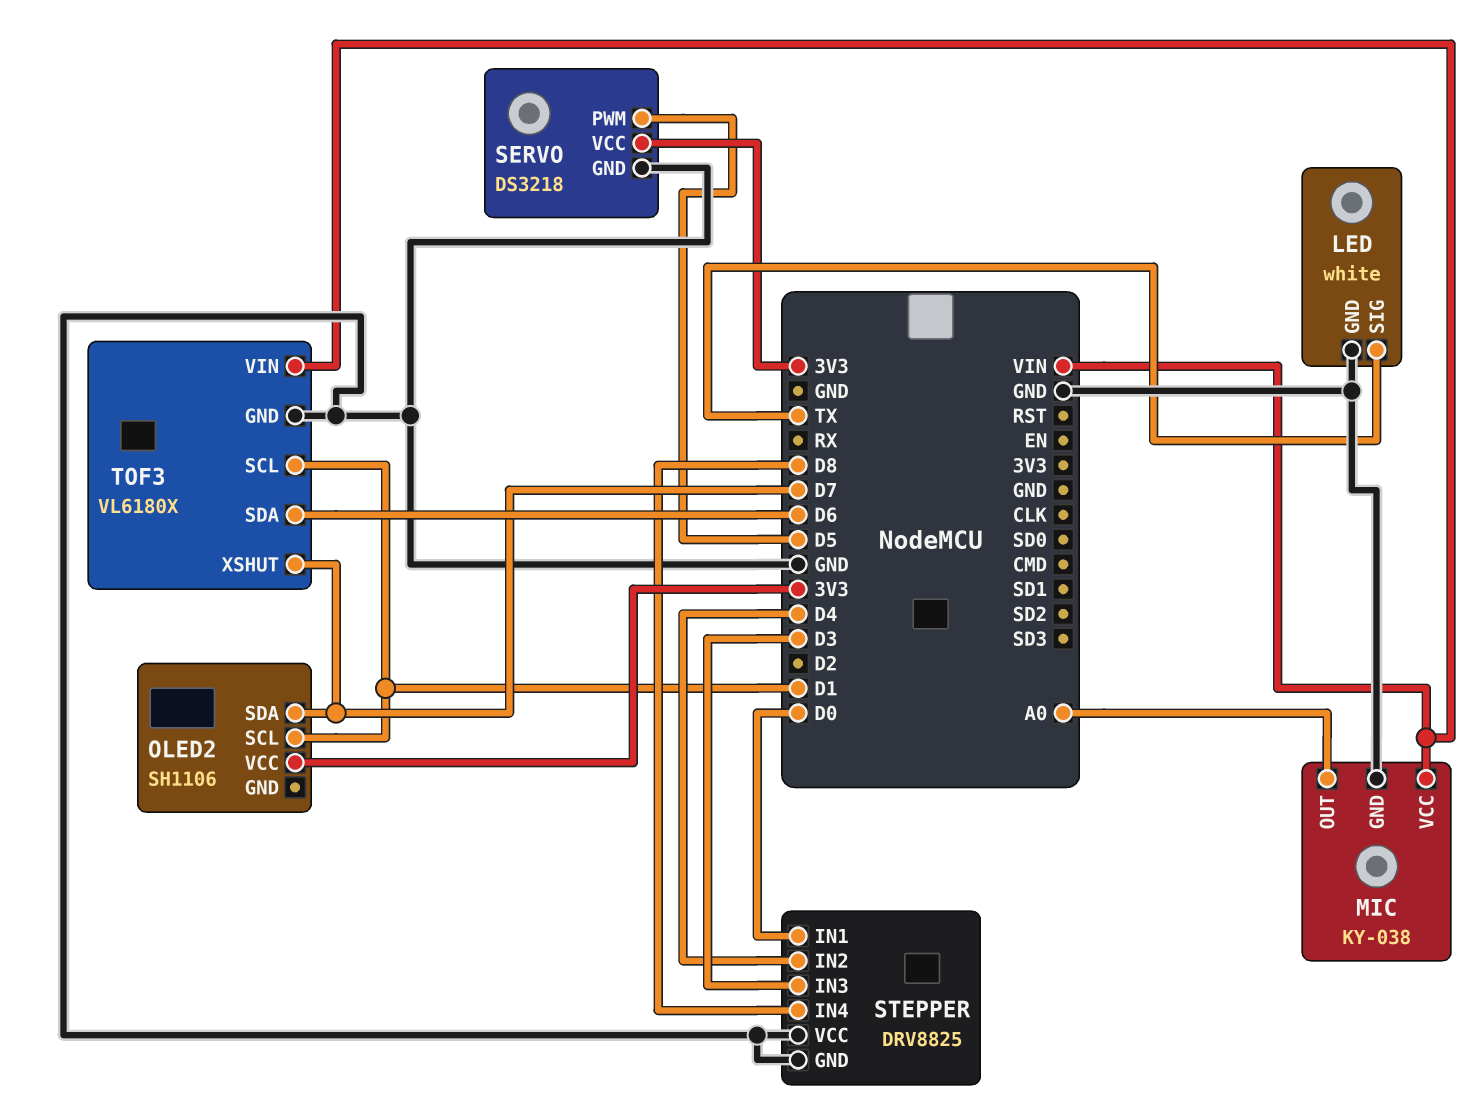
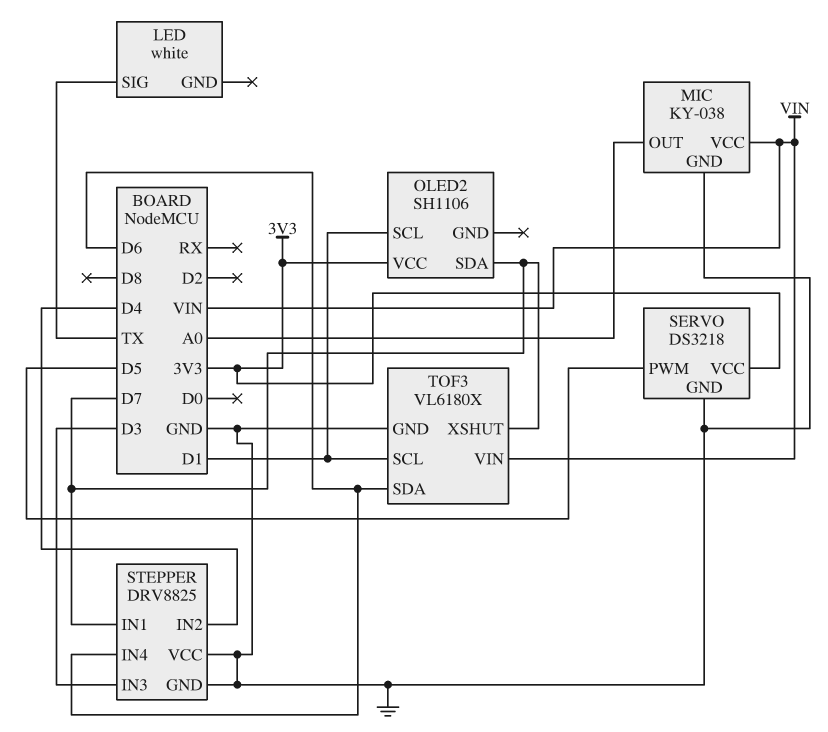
LED pin GND: GND -> none
STEPPER pin IN1: D0 -> D7
STEPPER pin IN4: D8 -> D6

